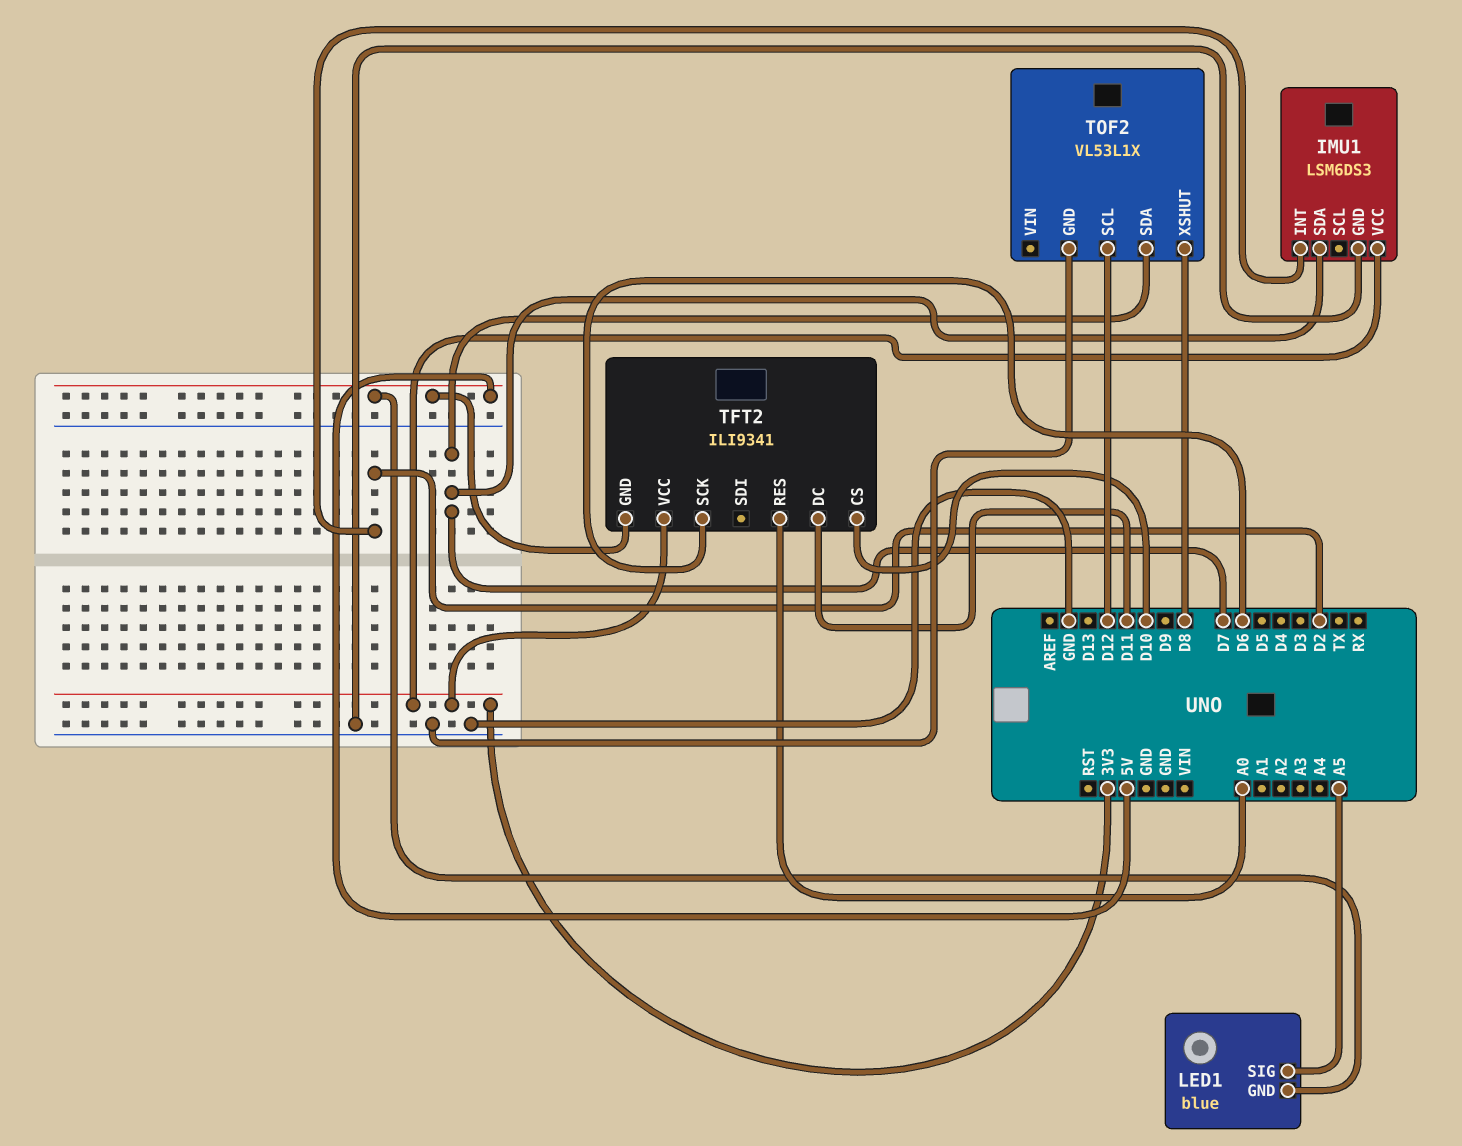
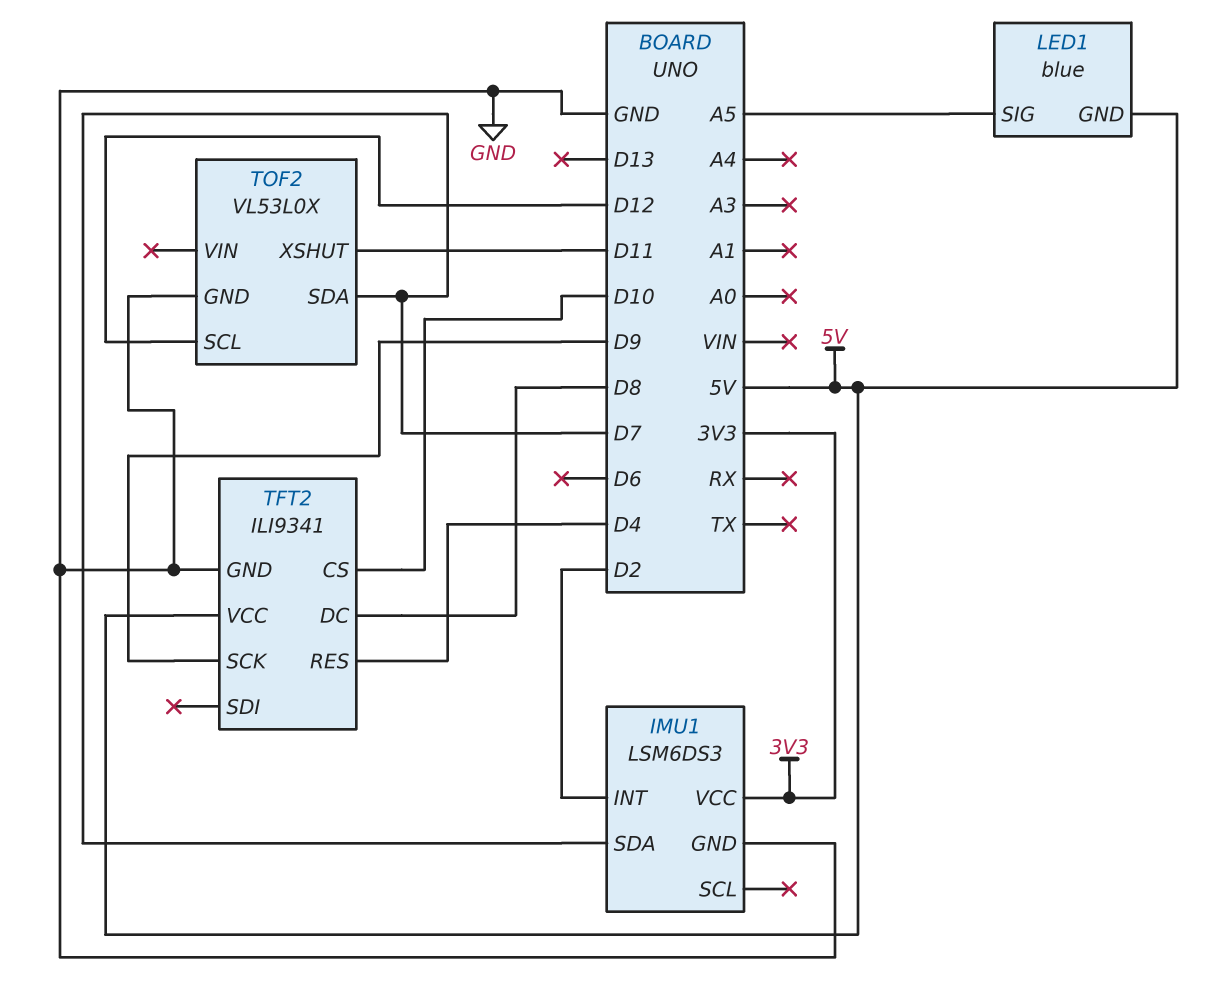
TFT2 pin DC: D11 -> D8
TFT2 pin GND: 5V -> GND
TFT2 pin RES: A0 -> D4
TFT2 pin SCK: D6 -> D9
TFT2 pin VCC: 3V3 -> 5V
TOF2: VL53L1X -> VL53L0X
TOF2 pin XSHUT: D8 -> D11

